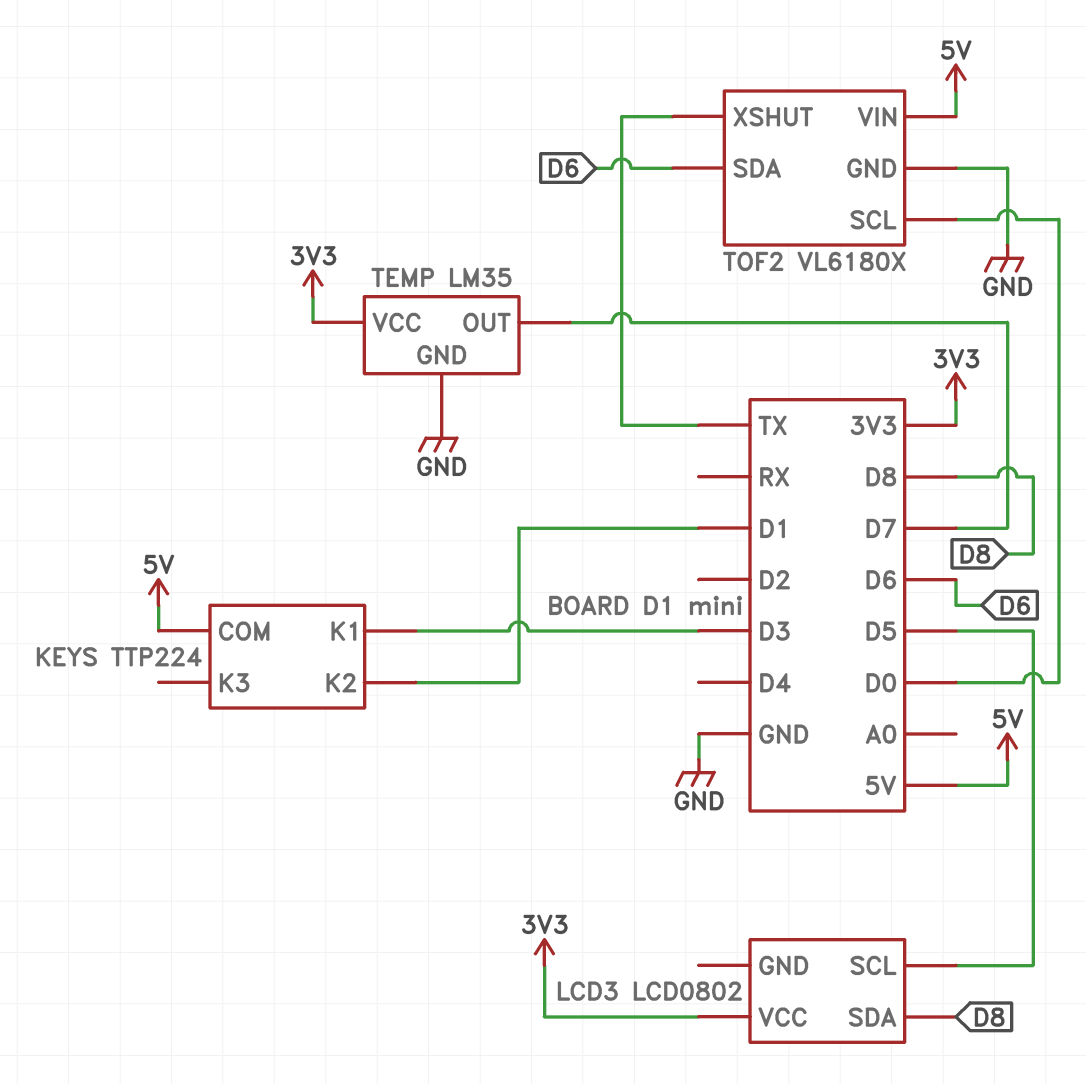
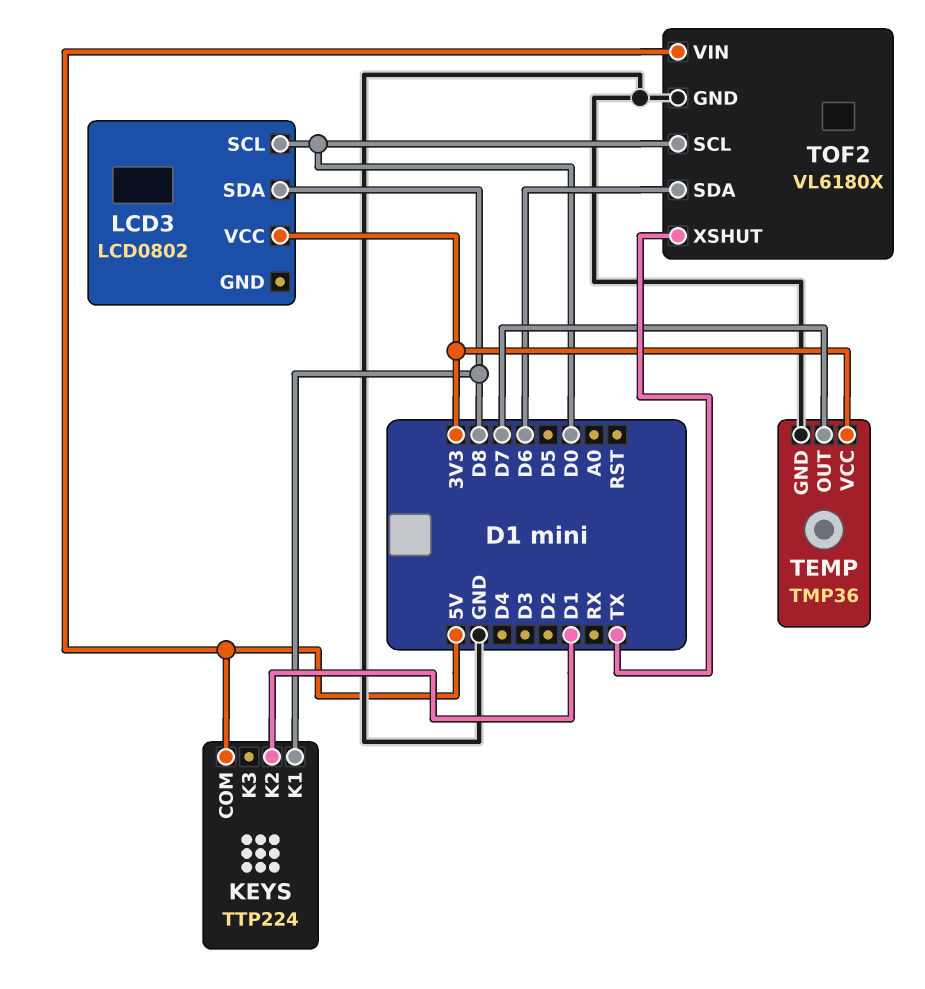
KEYS pin K1: D3 -> D8
LCD3 pin SCL: D5 -> D0
TEMP: LM35 -> TMP36

